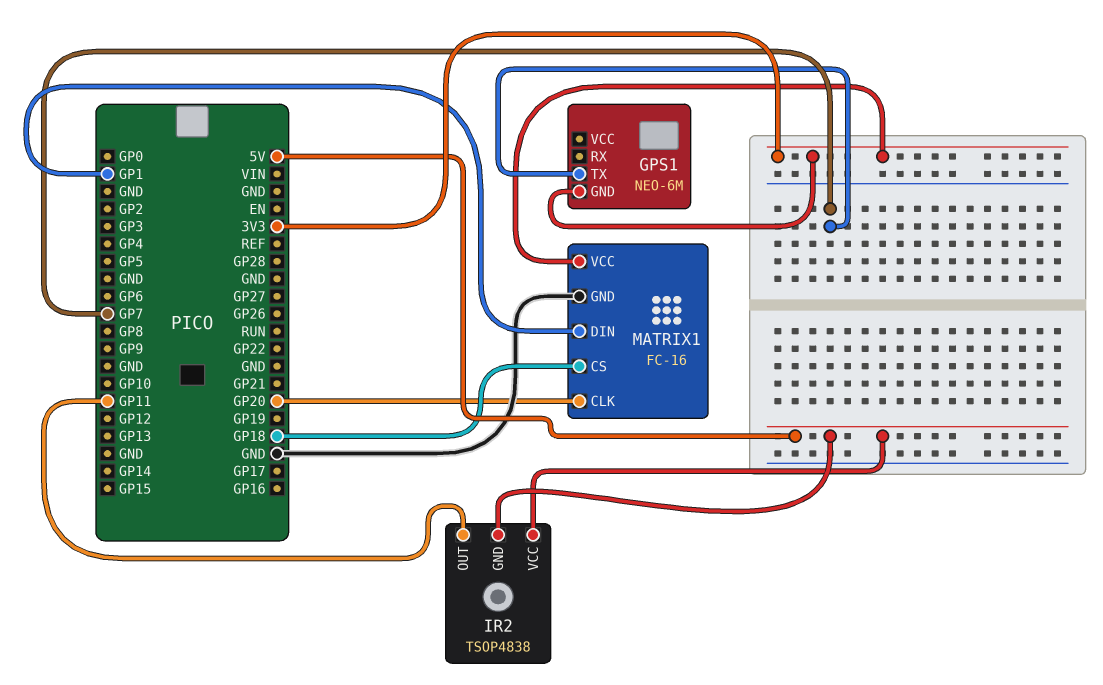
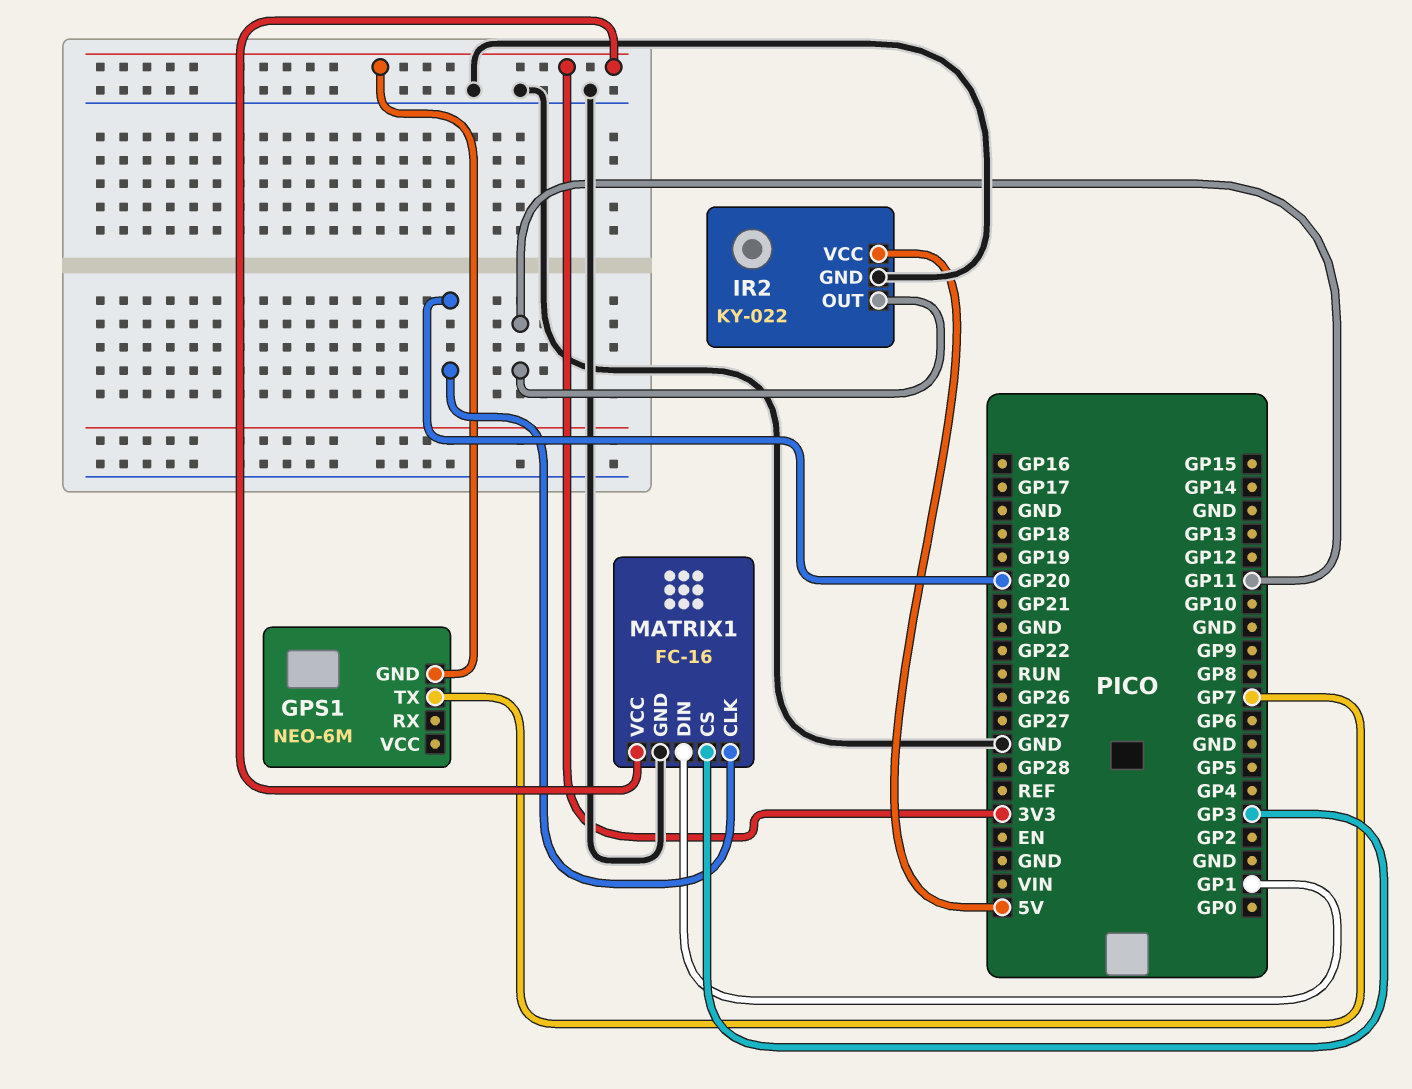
IR2: TSOP4838 -> KY-022
IR2 pin GND: 5V -> GND
MATRIX1 pin CS: GP18 -> GP3

